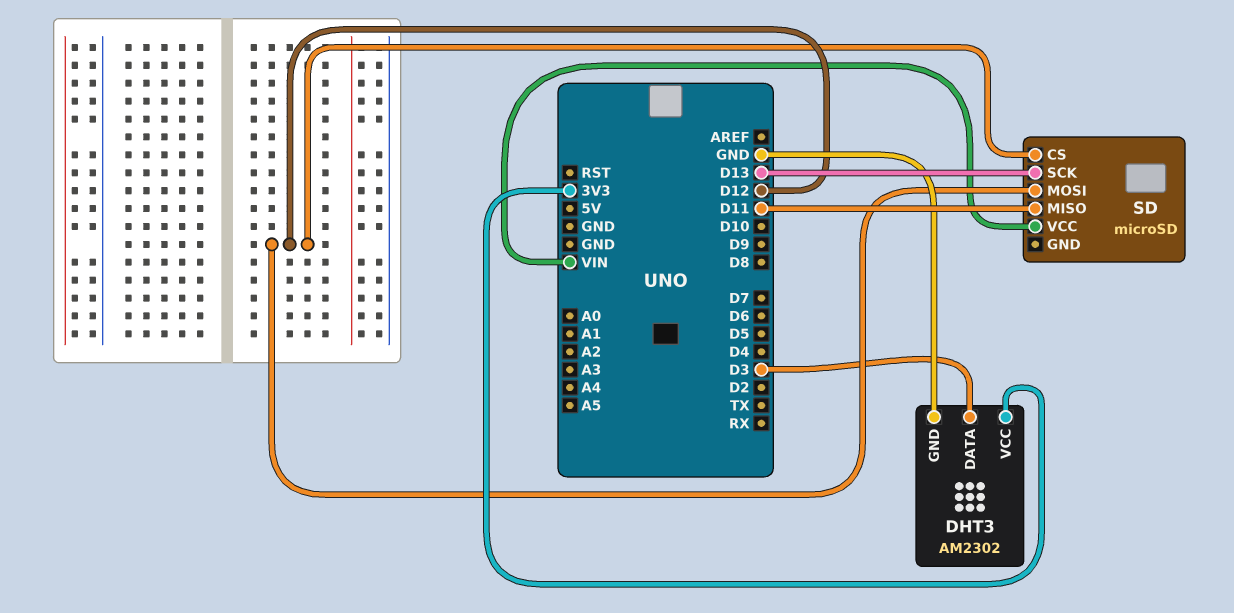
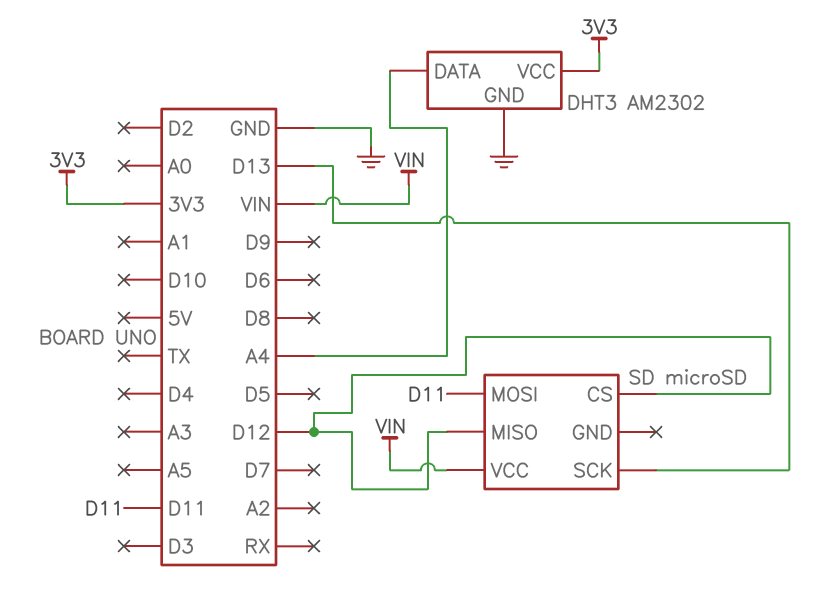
DHT3 pin DATA: D3 -> A4
SD pin MISO: D11 -> D12
SD pin MOSI: D12 -> D11

